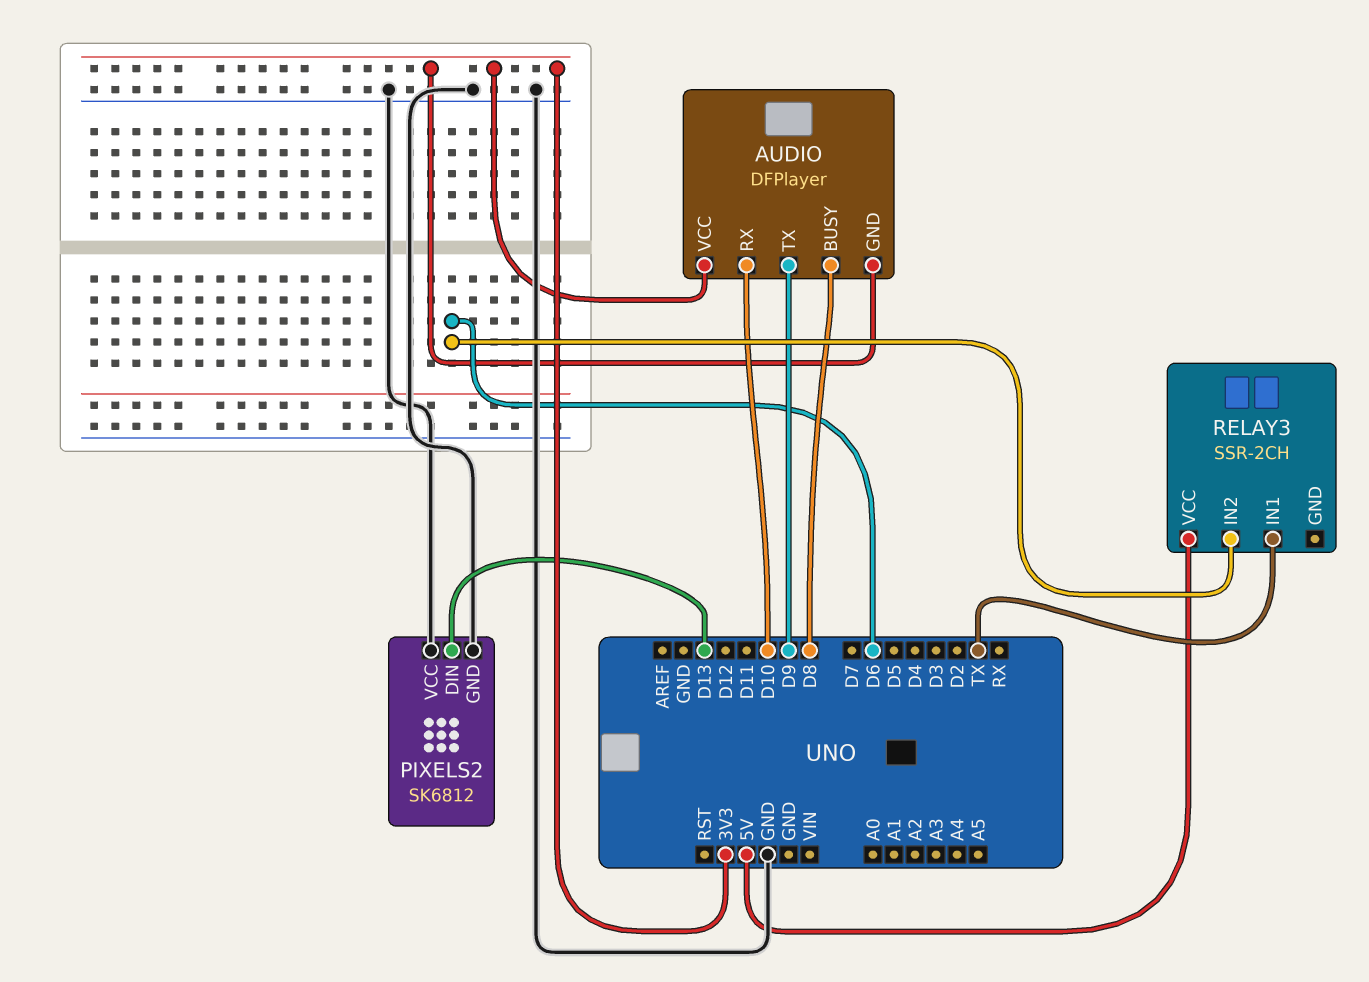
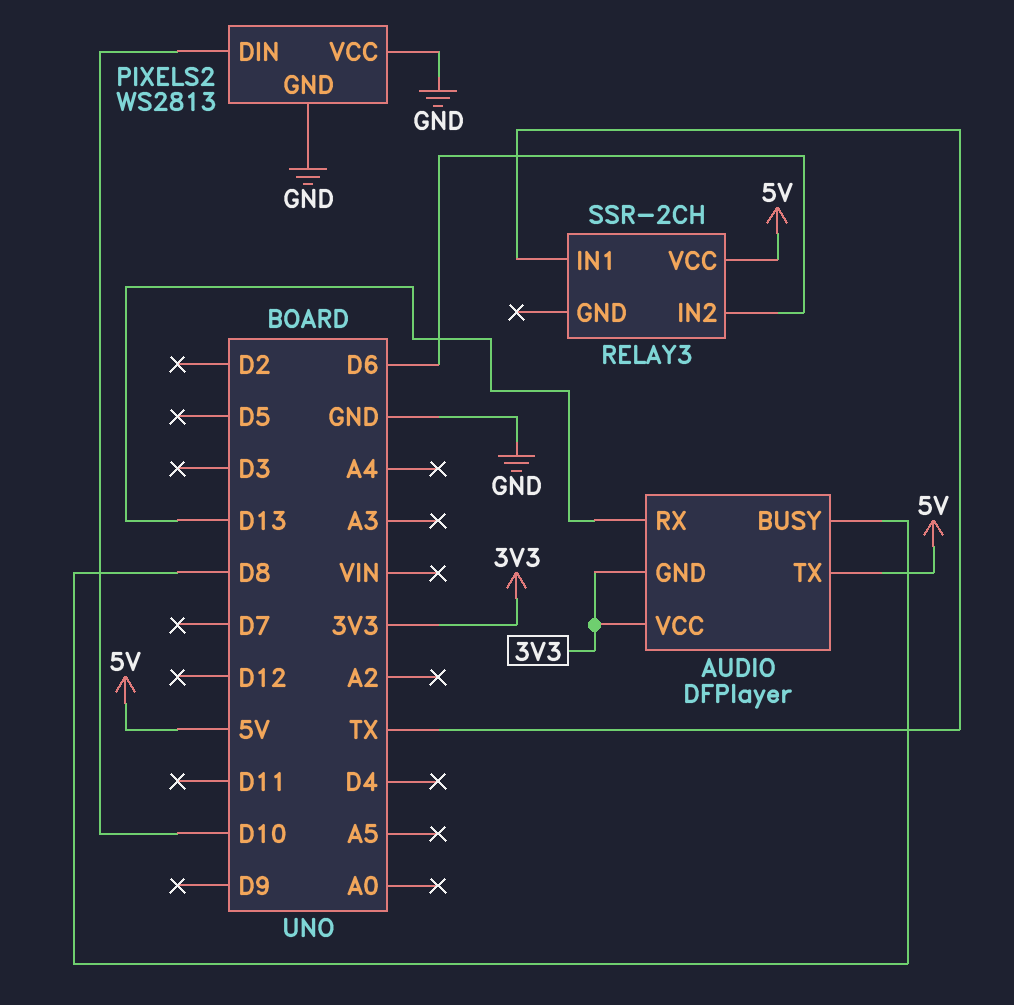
AUDIO pin RX: D10 -> D13
AUDIO pin TX: D9 -> 5V
PIXELS2: SK6812 -> WS2813
PIXELS2 pin DIN: D13 -> D10

